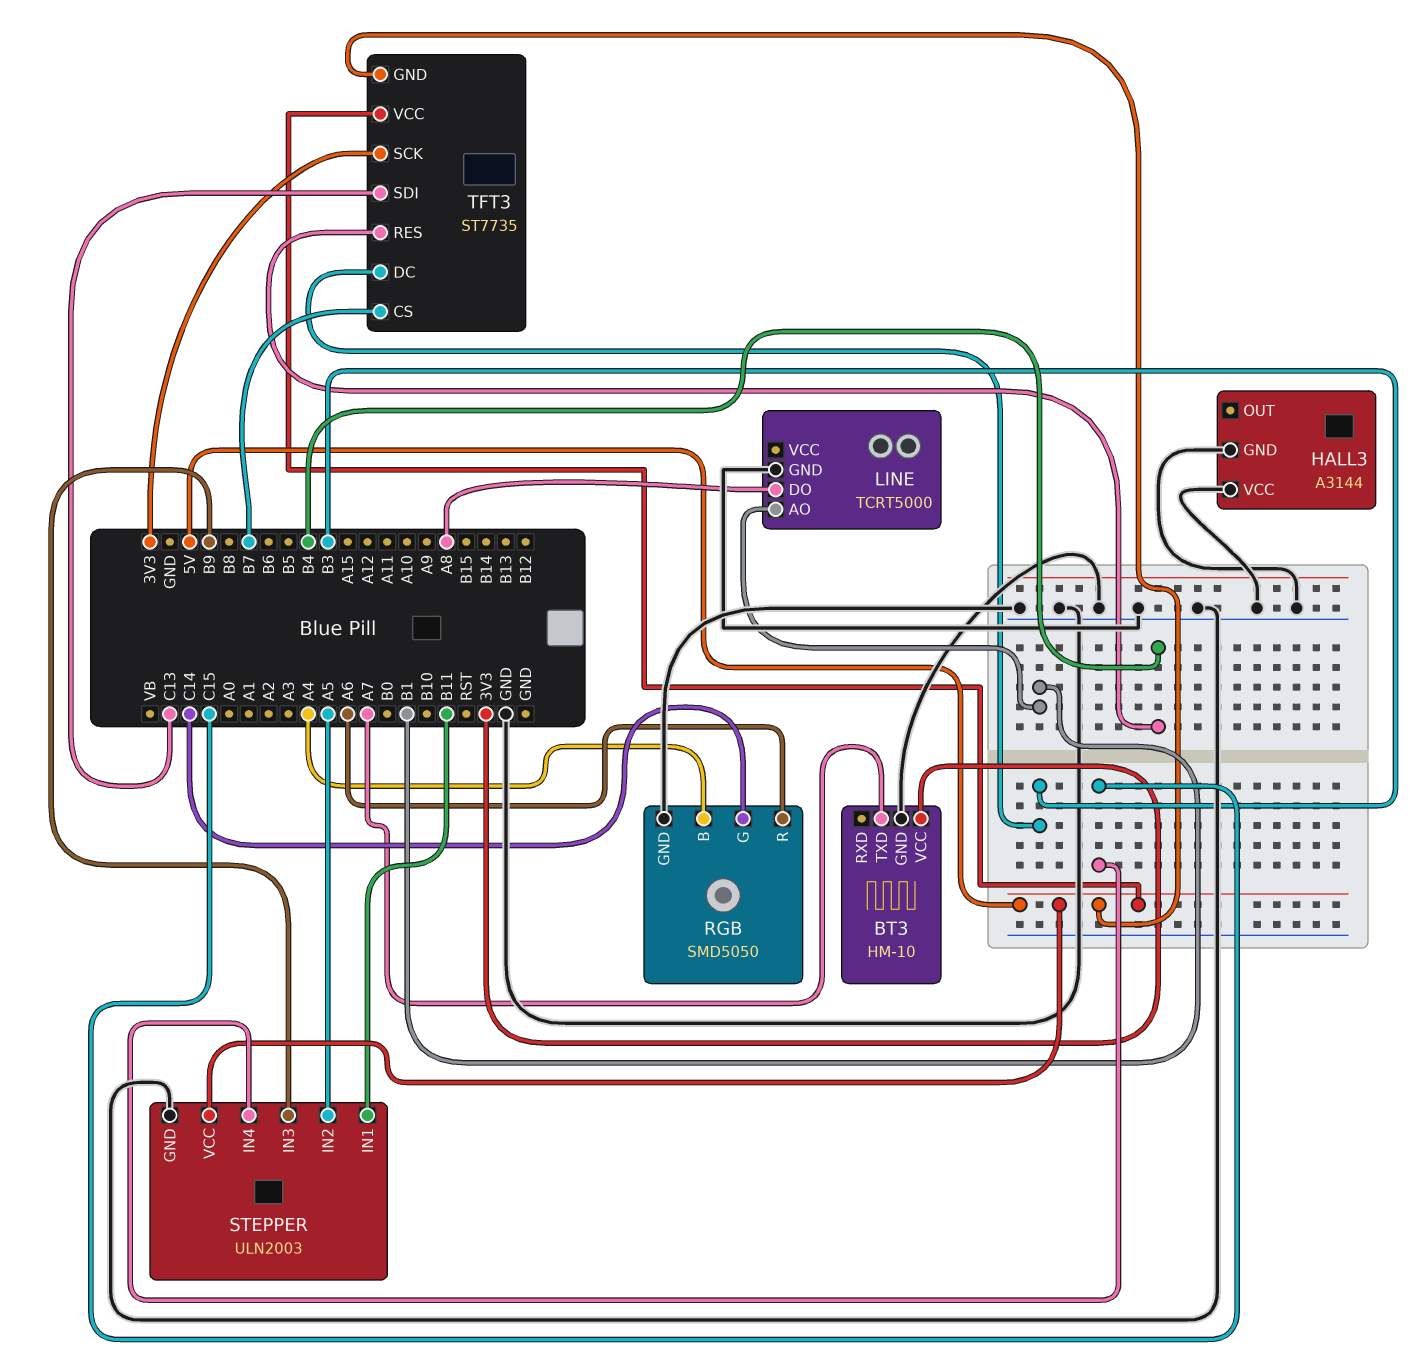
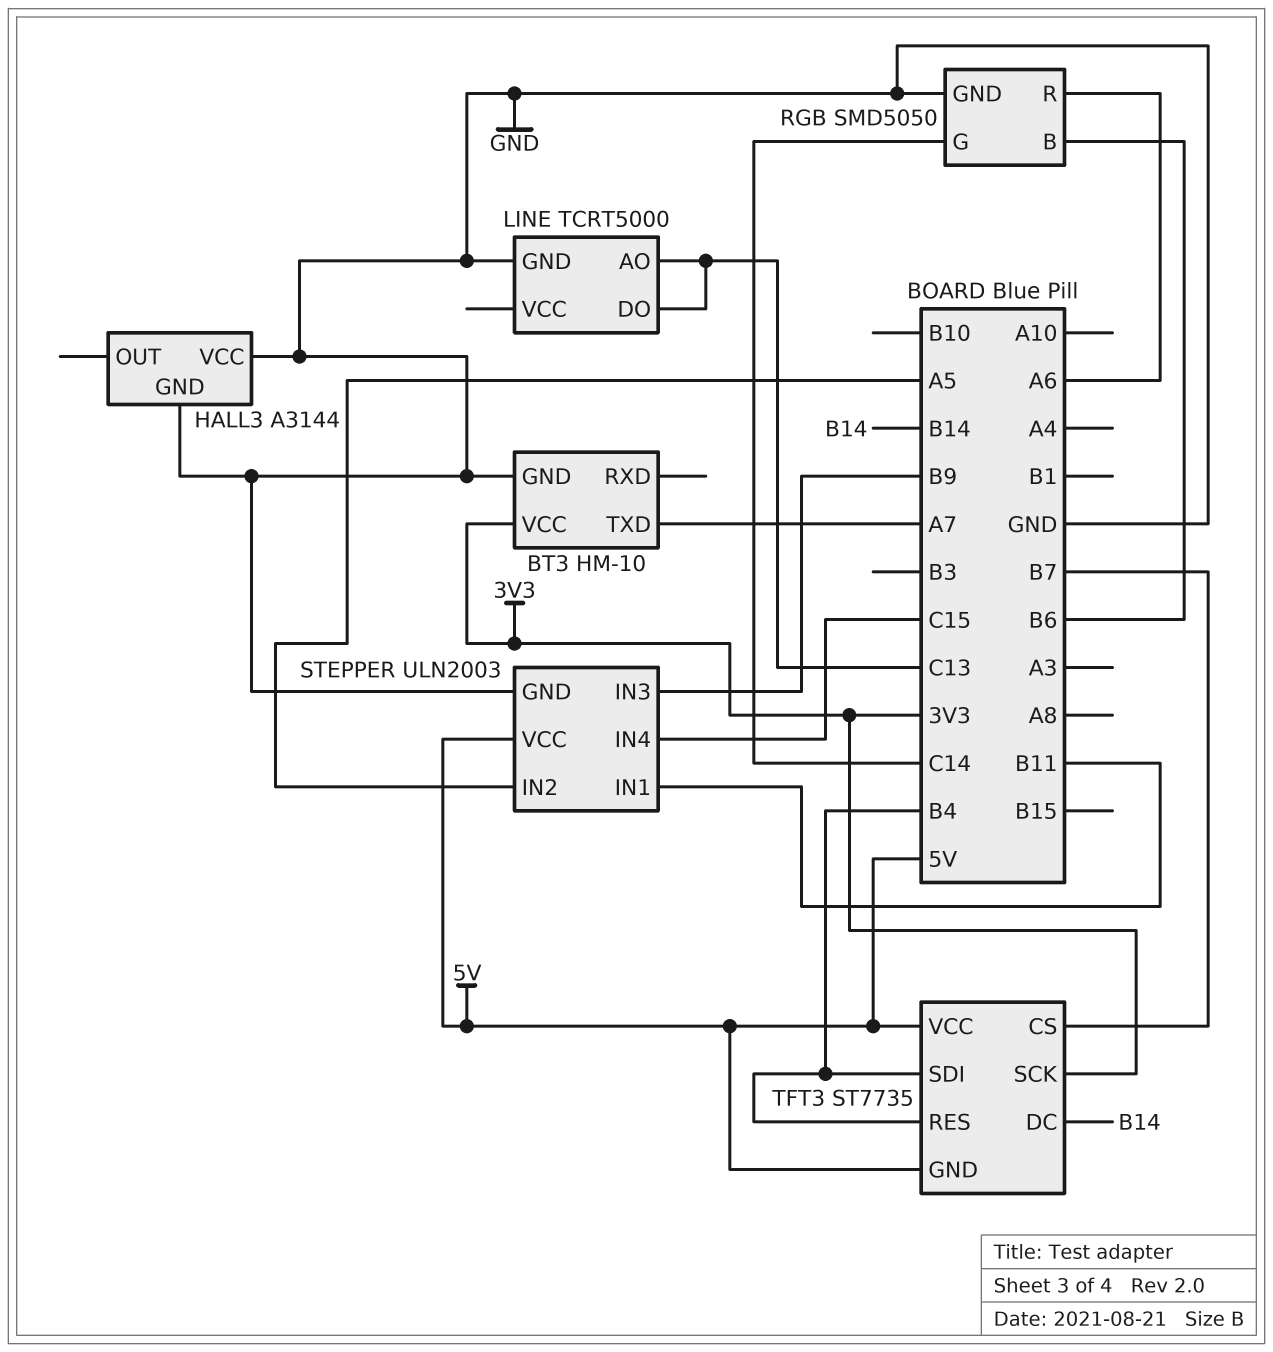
LINE pin AO: B1 -> C13
LINE pin DO: A8 -> C13
RGB pin B: A4 -> B6
TFT3 pin DC: B3 -> B14
TFT3 pin SDI: C13 -> B4

